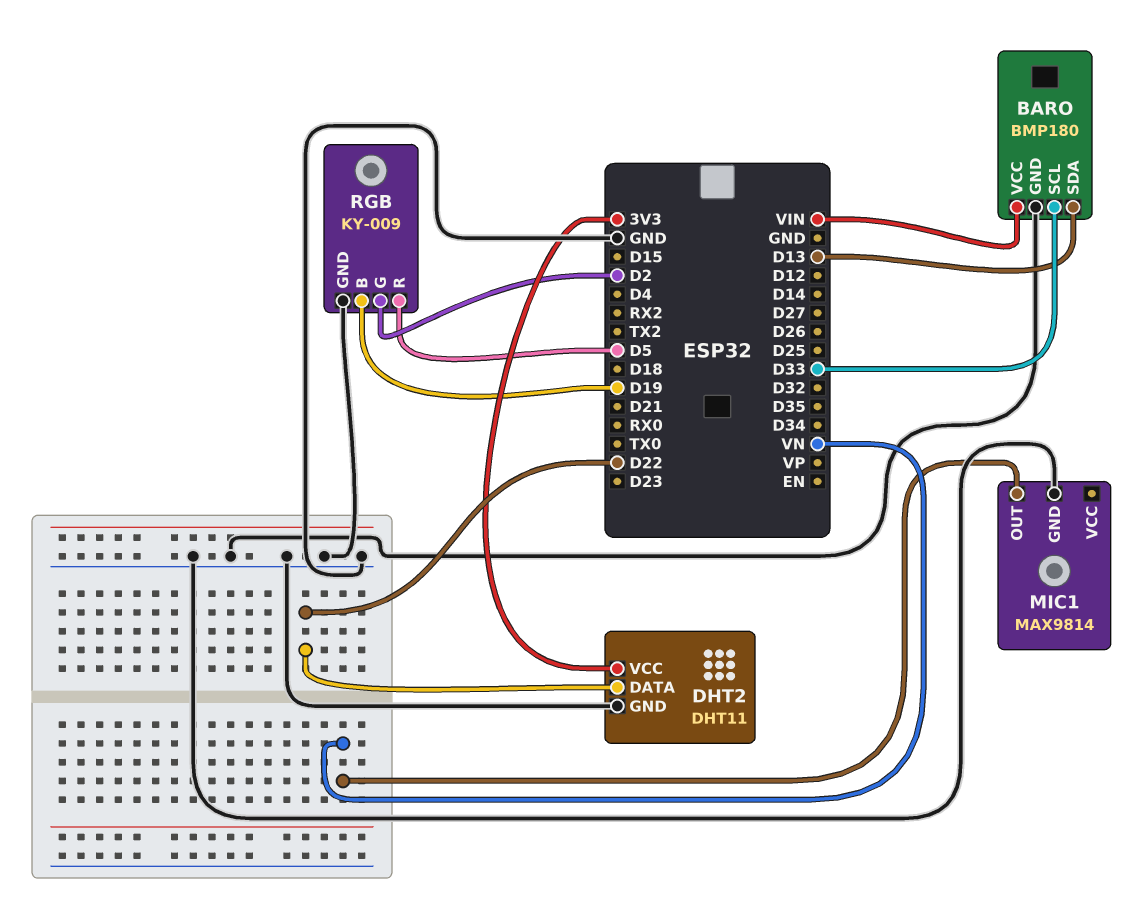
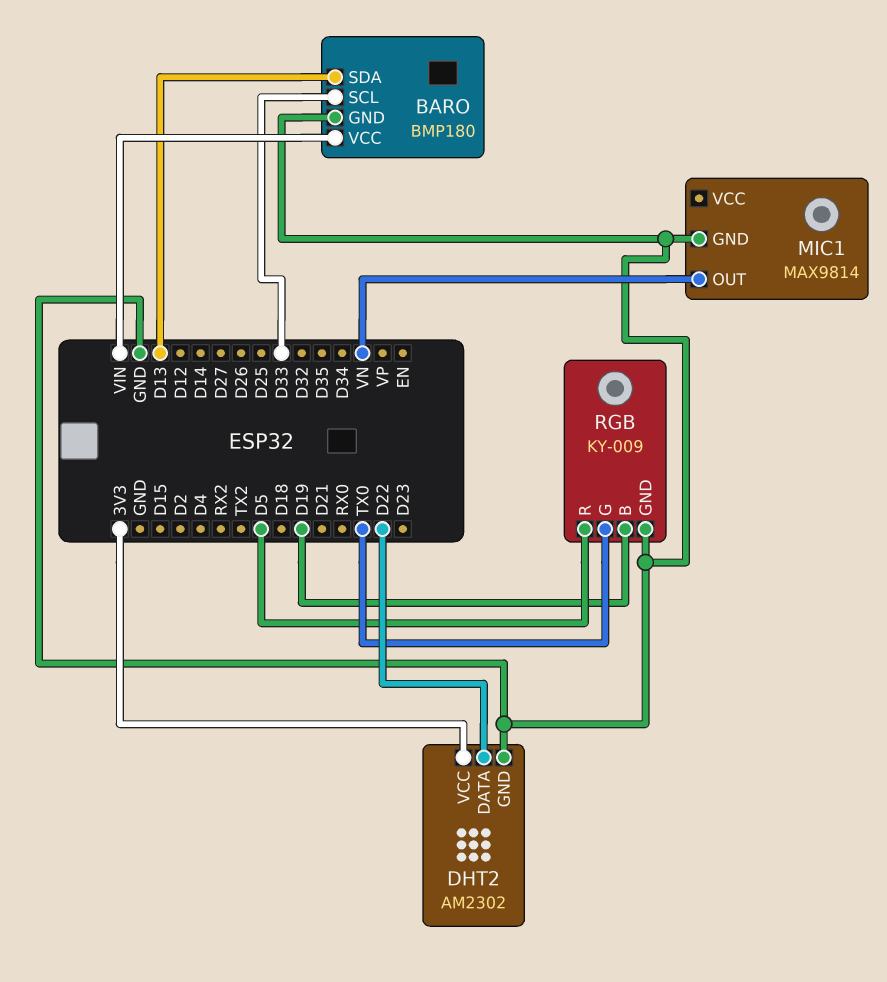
DHT2: DHT11 -> AM2302
RGB pin G: D2 -> TX0

